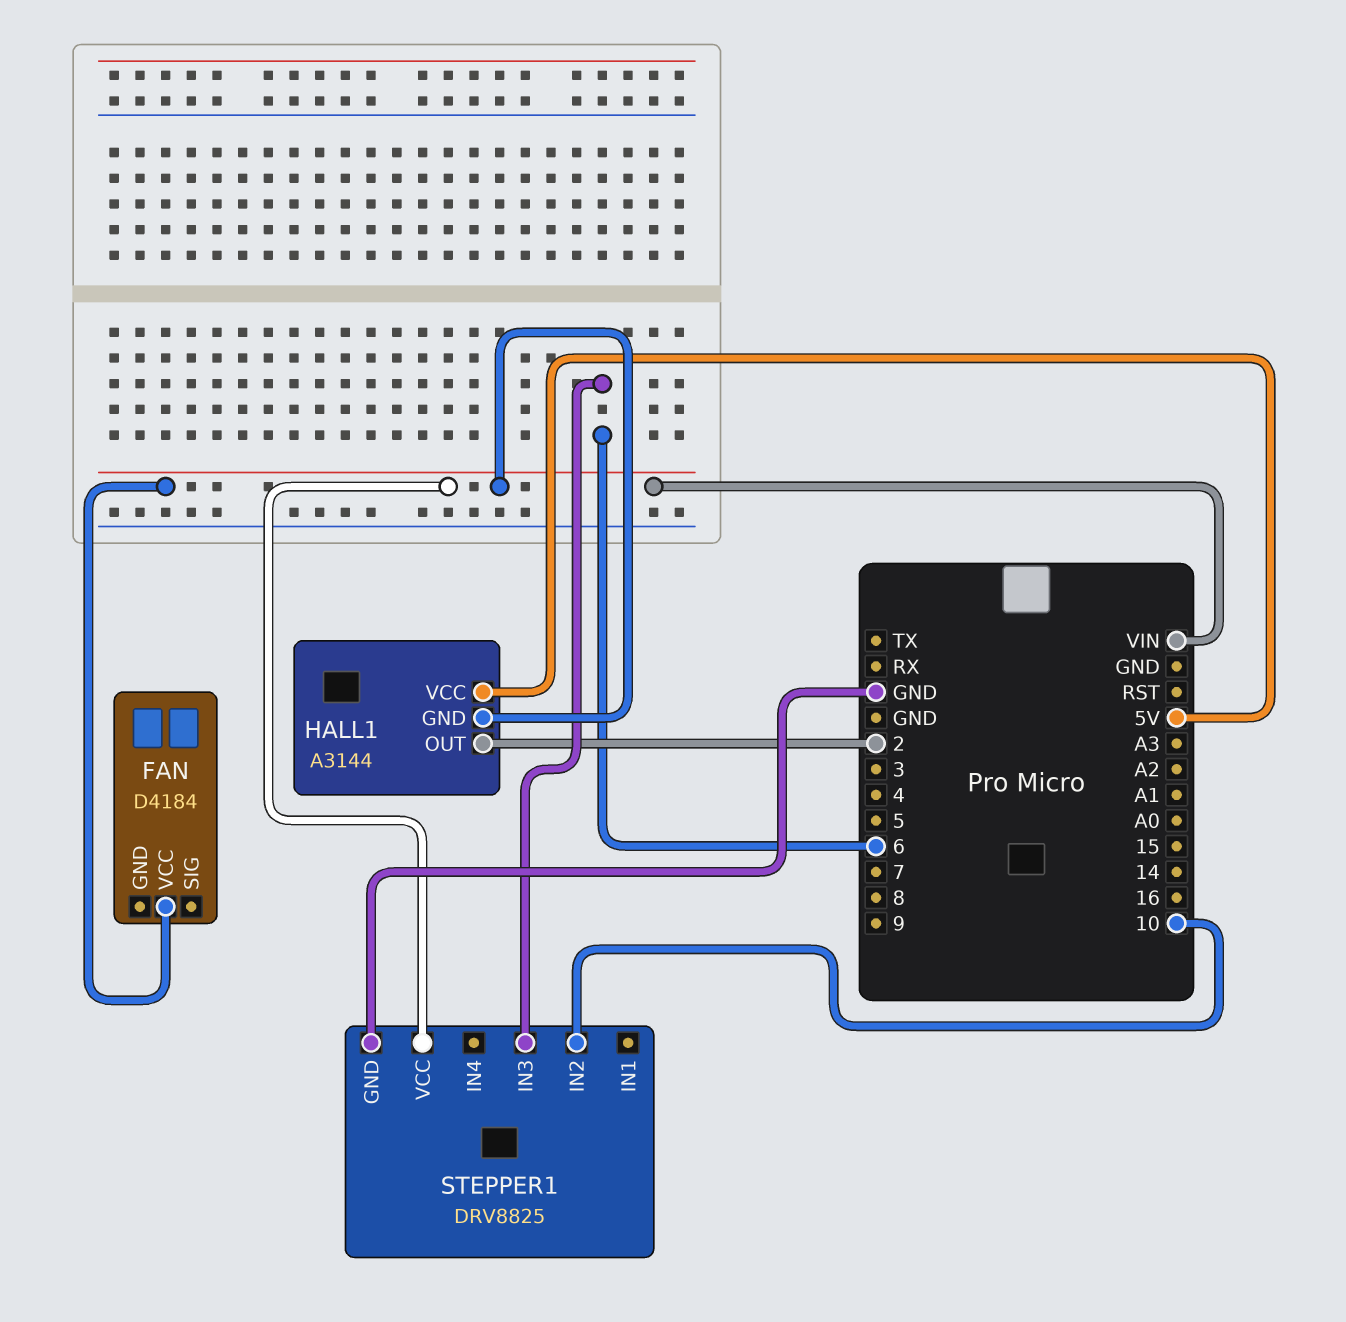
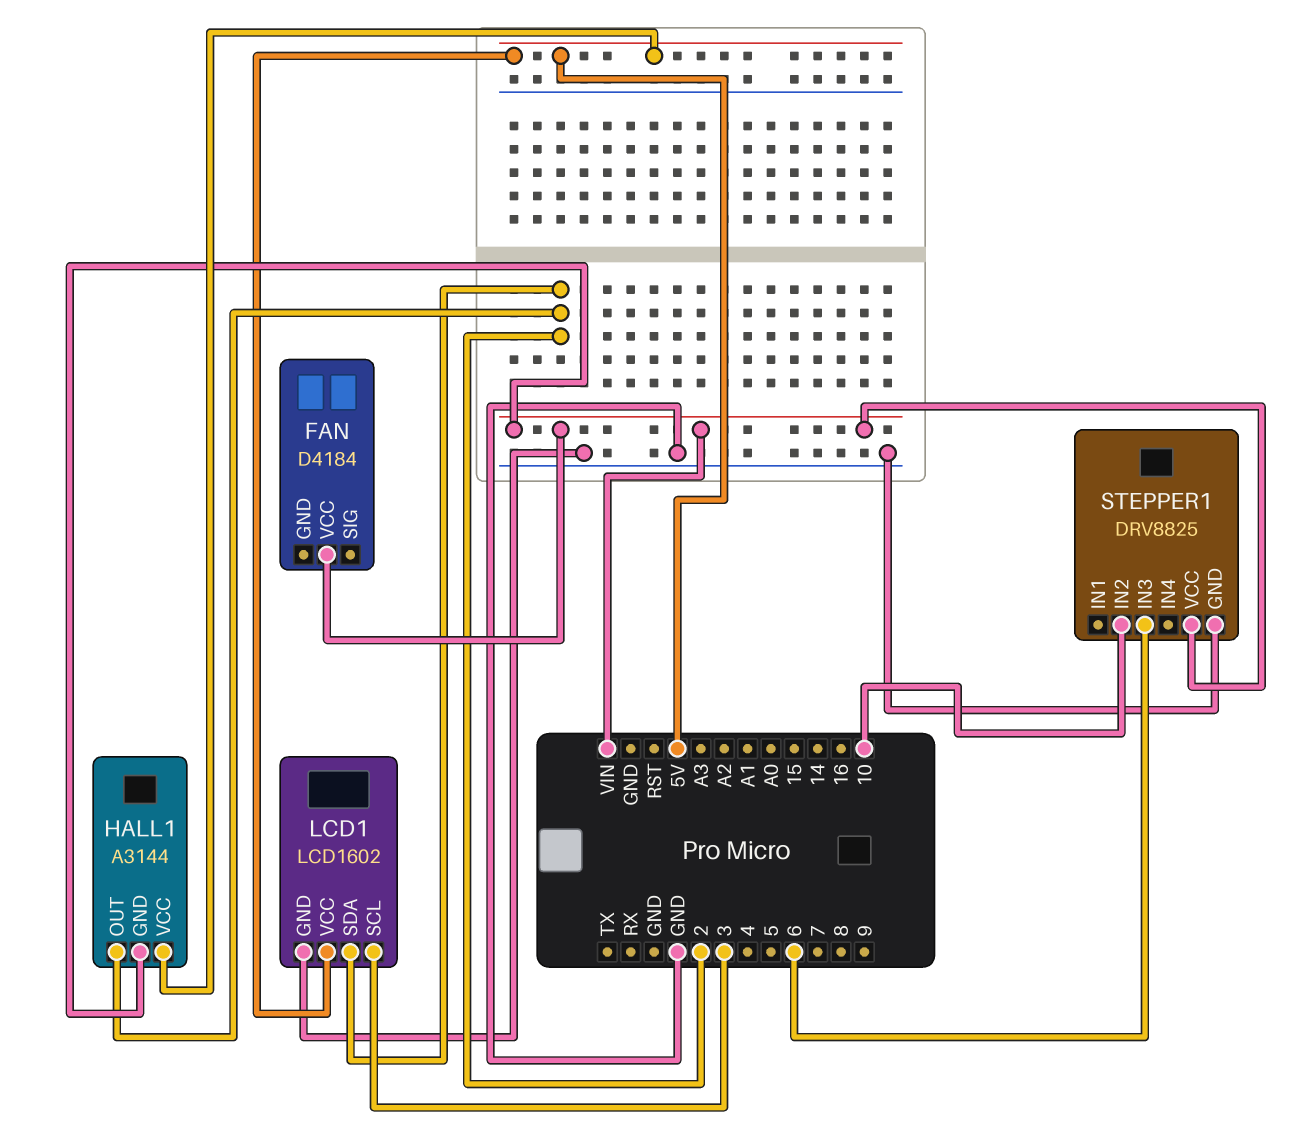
LCD1: none -> LCD1602
LCD1 pin GND: none -> GND
LCD1 pin SCL: none -> 3
LCD1 pin SDA: none -> 2
LCD1 pin VCC: none -> 5V

